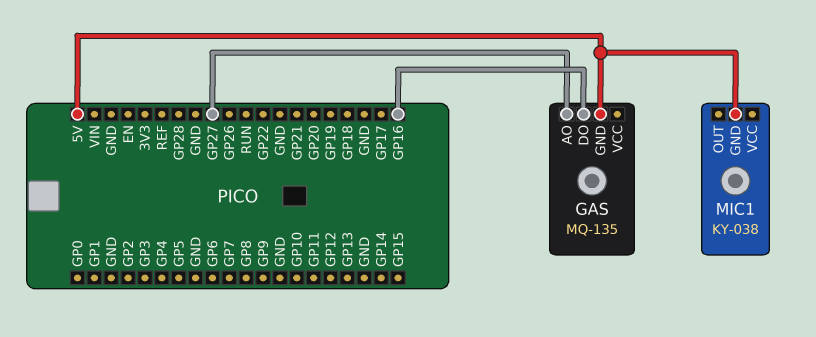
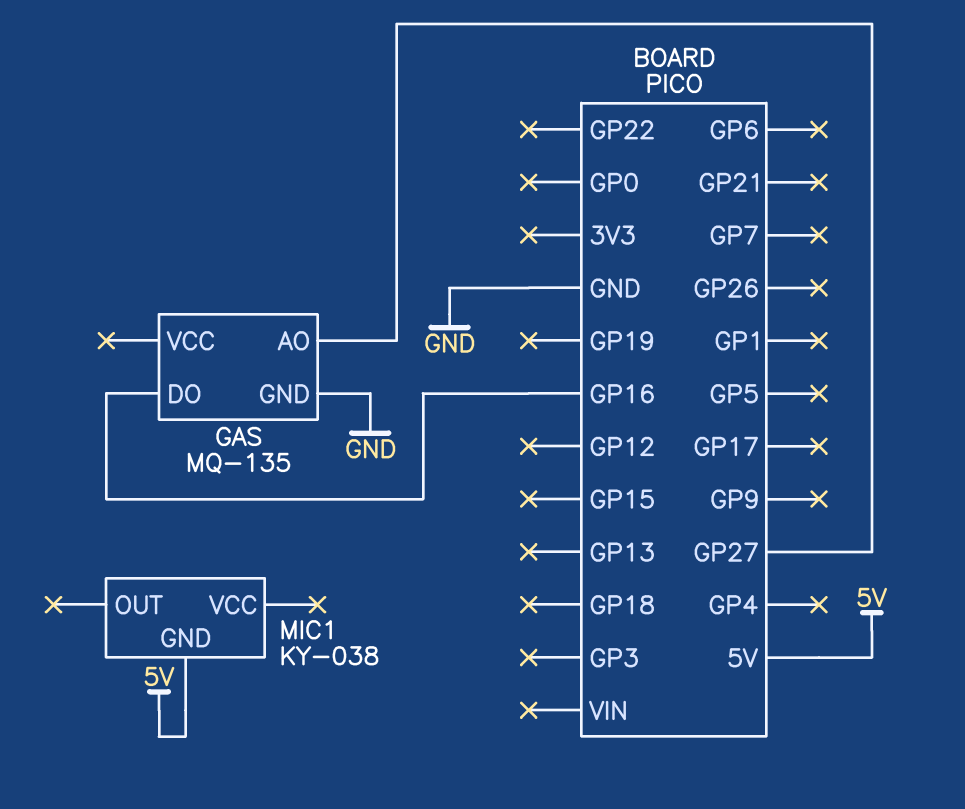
GAS pin GND: 5V -> GND

